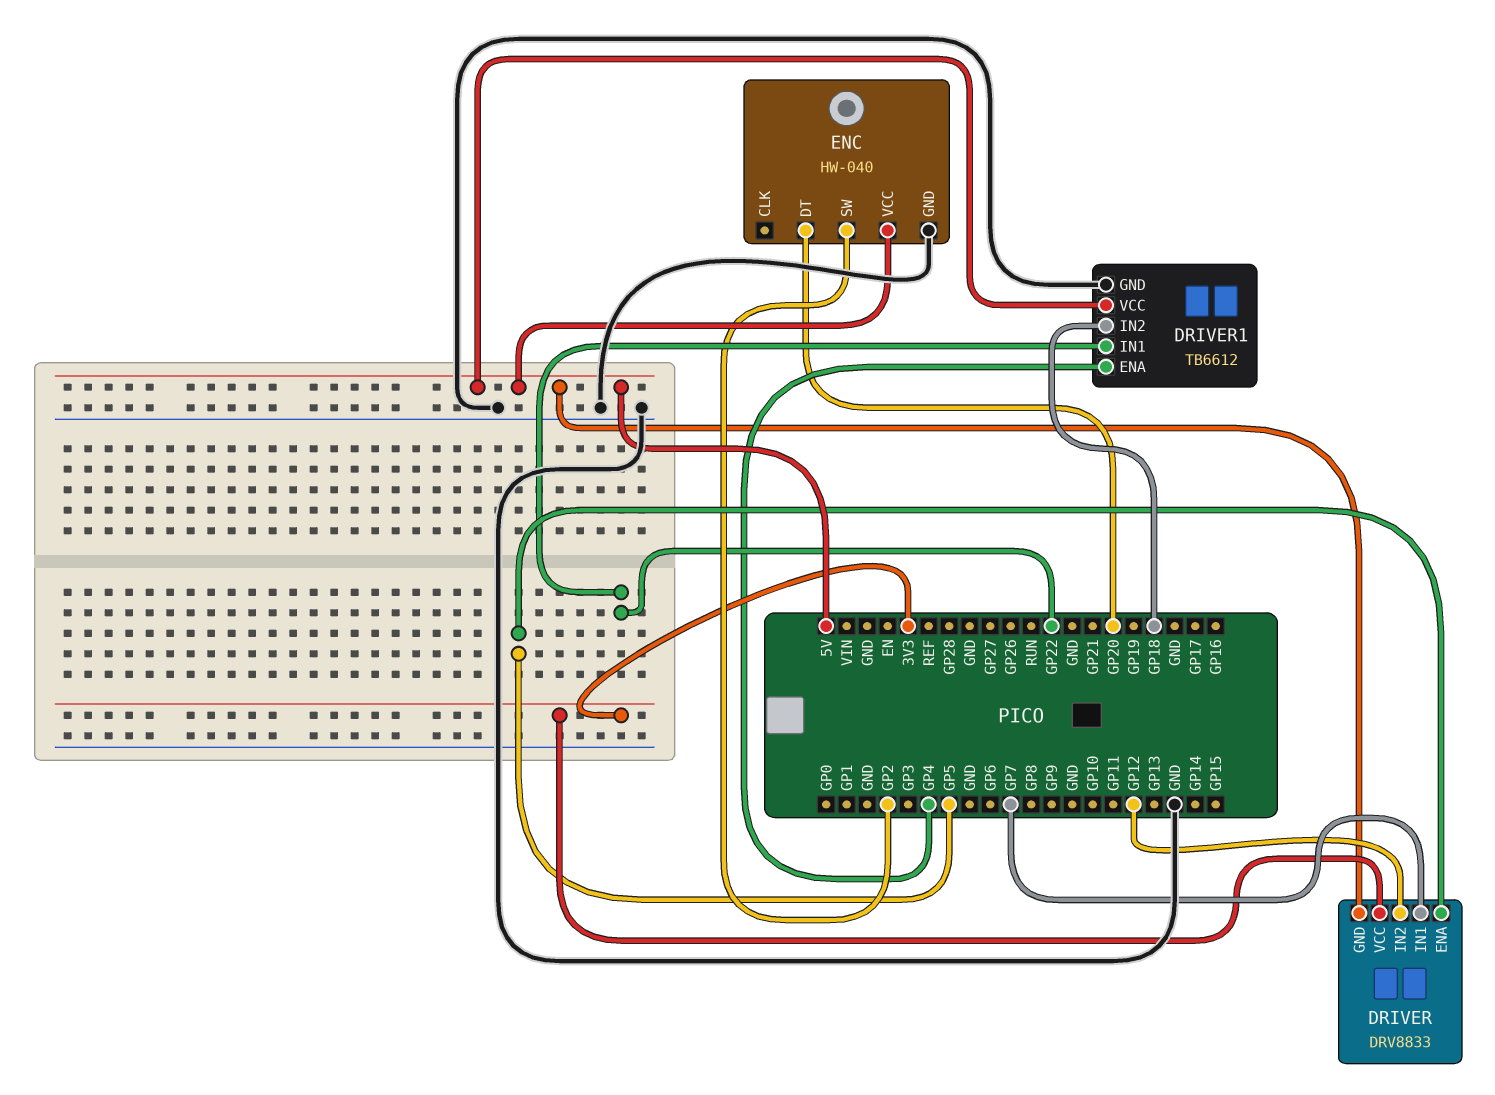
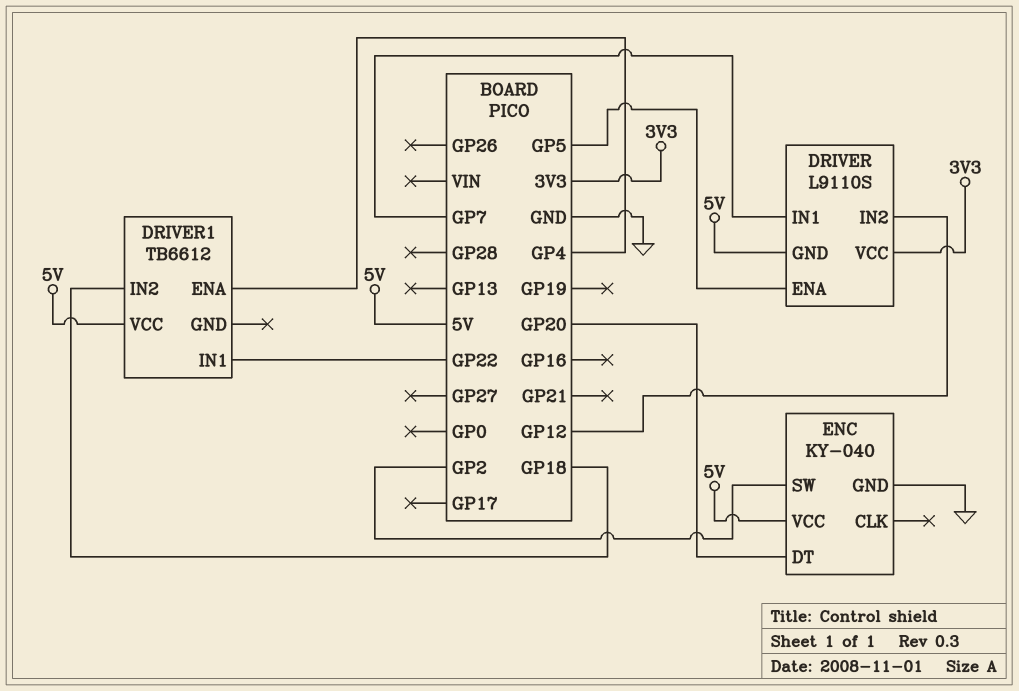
DRIVER: DRV8833 -> L9110S
DRIVER1 pin GND: GND -> none
ENC: HW-040 -> KY-040

